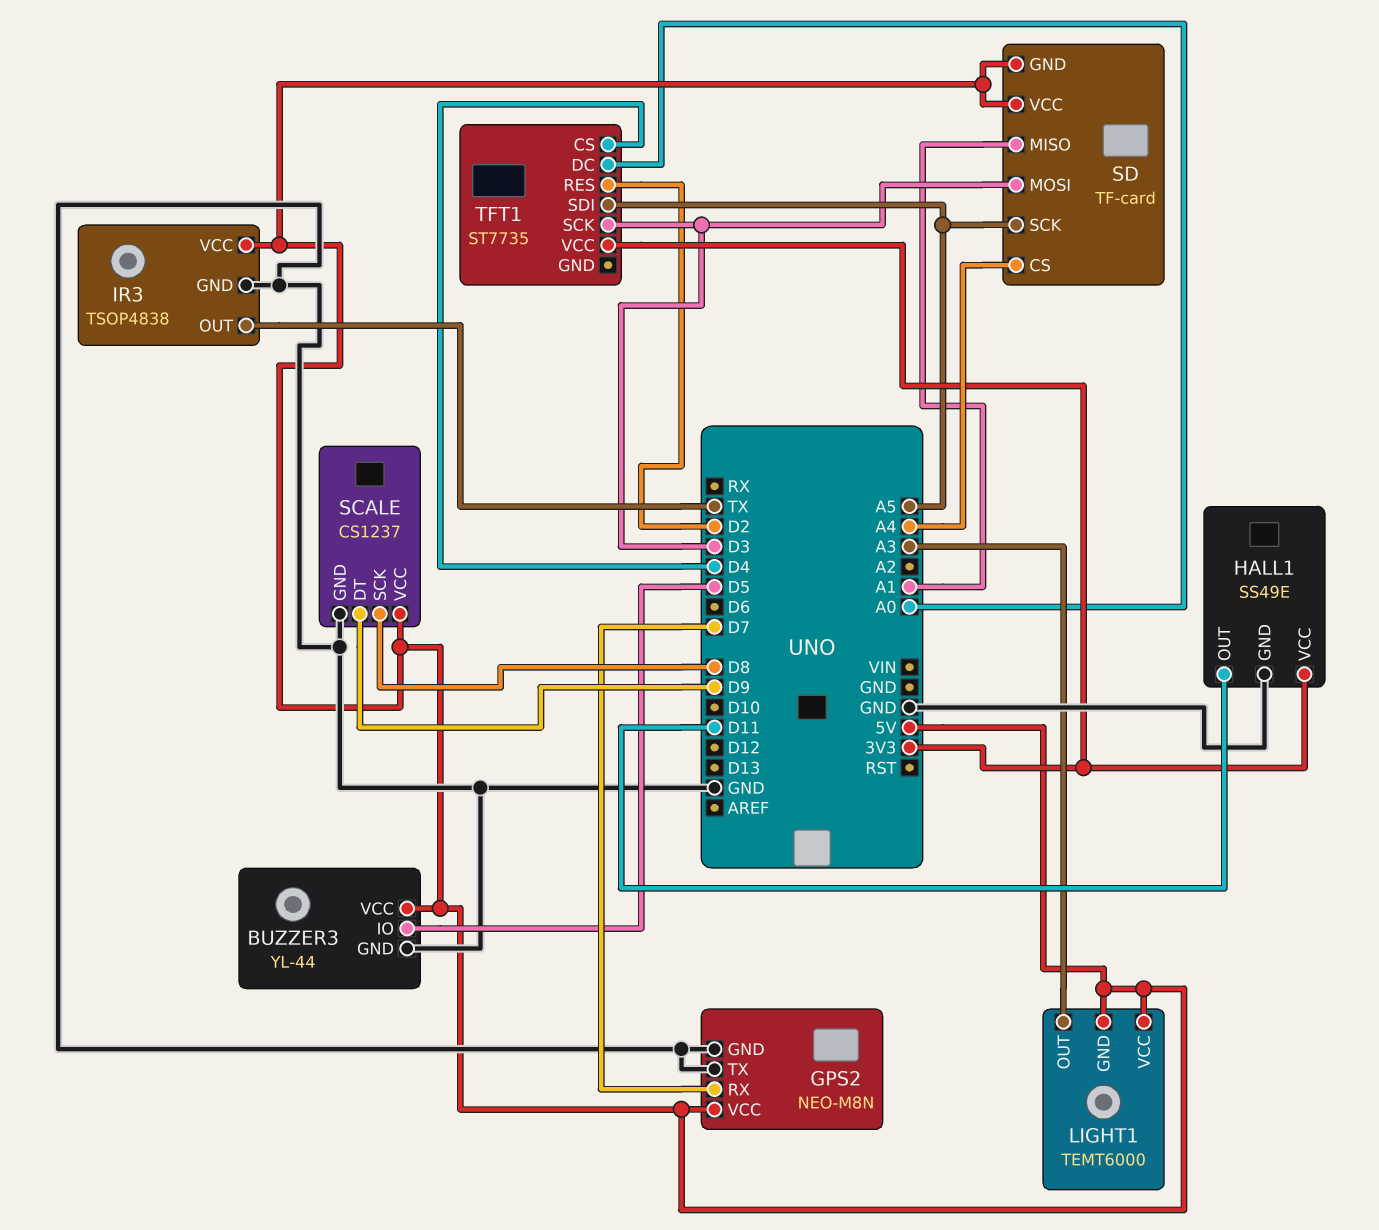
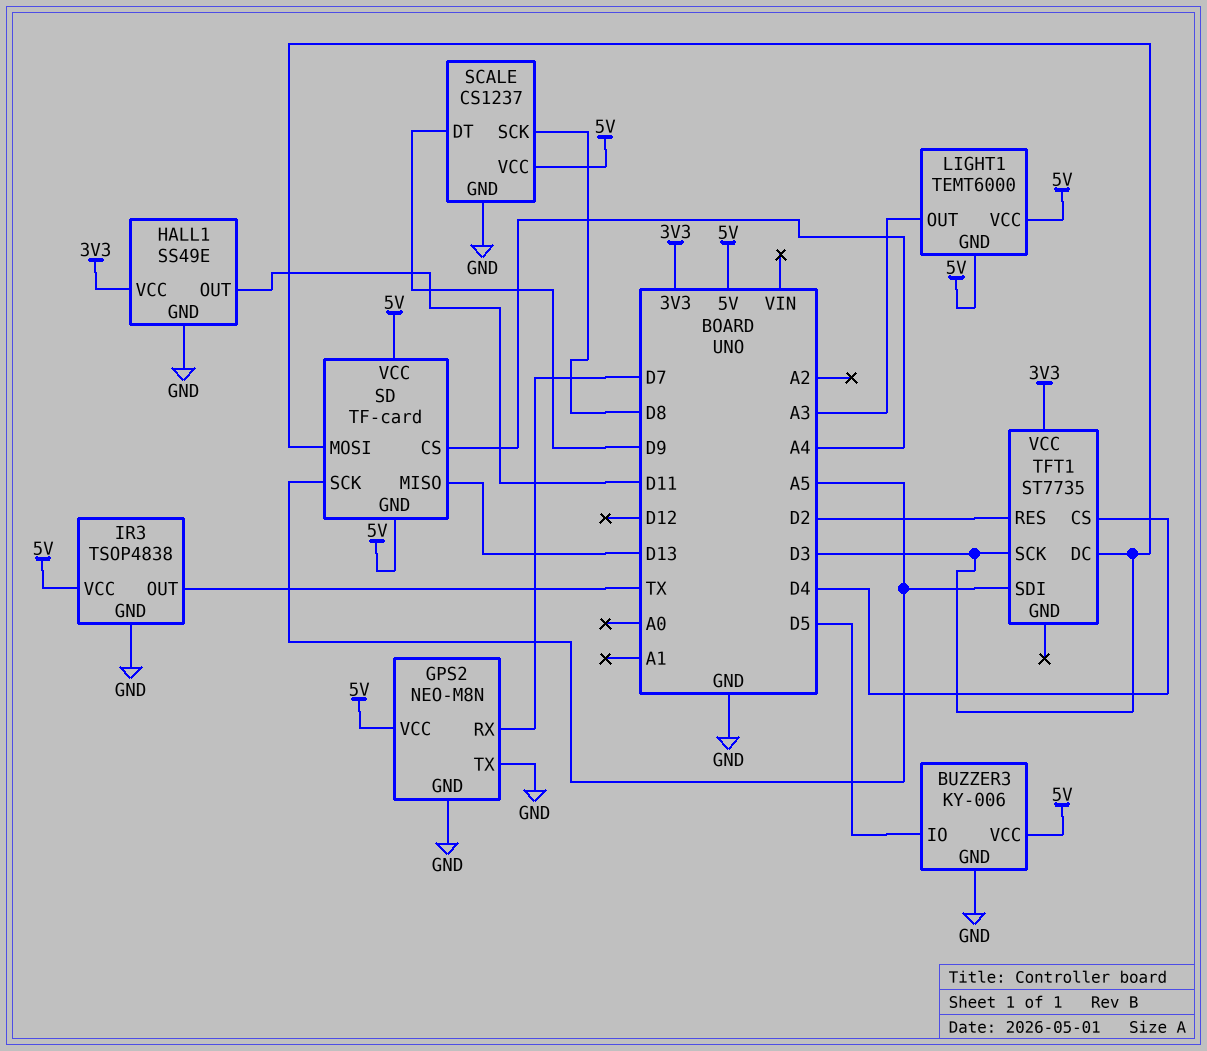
BUZZER3: YL-44 -> KY-006
SD pin MISO: A1 -> D13
TFT1 pin DC: A0 -> D3

